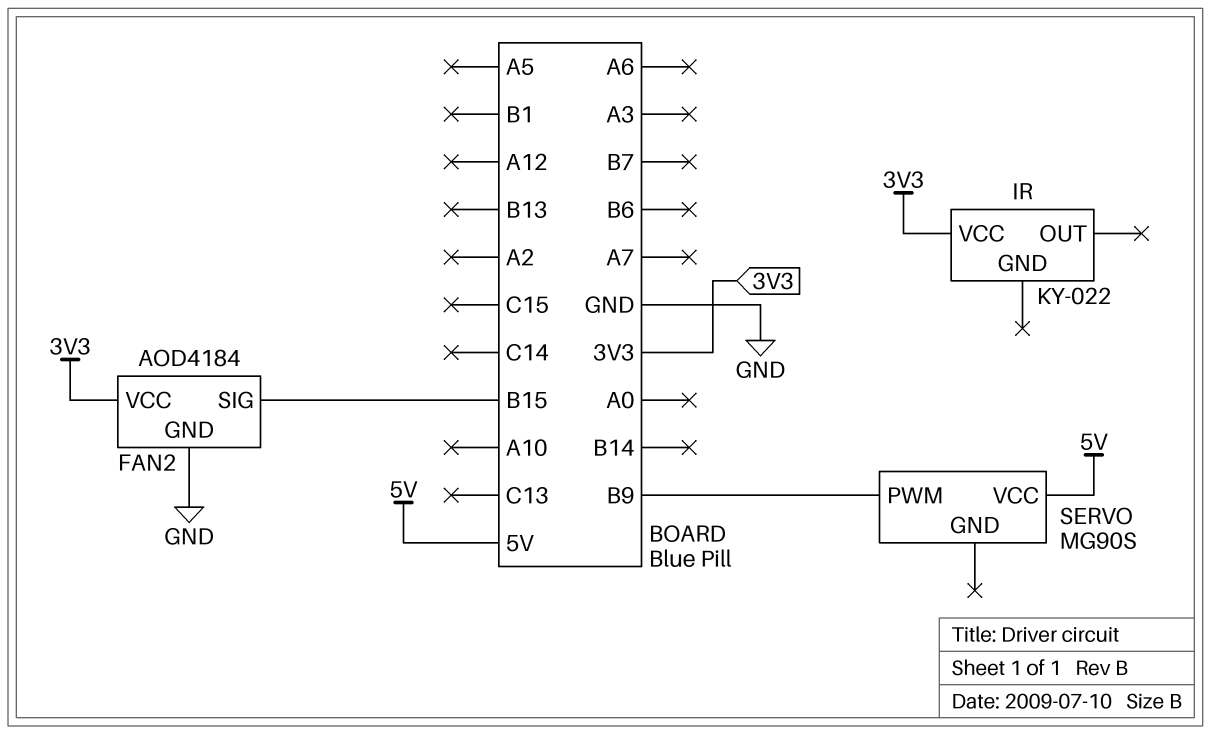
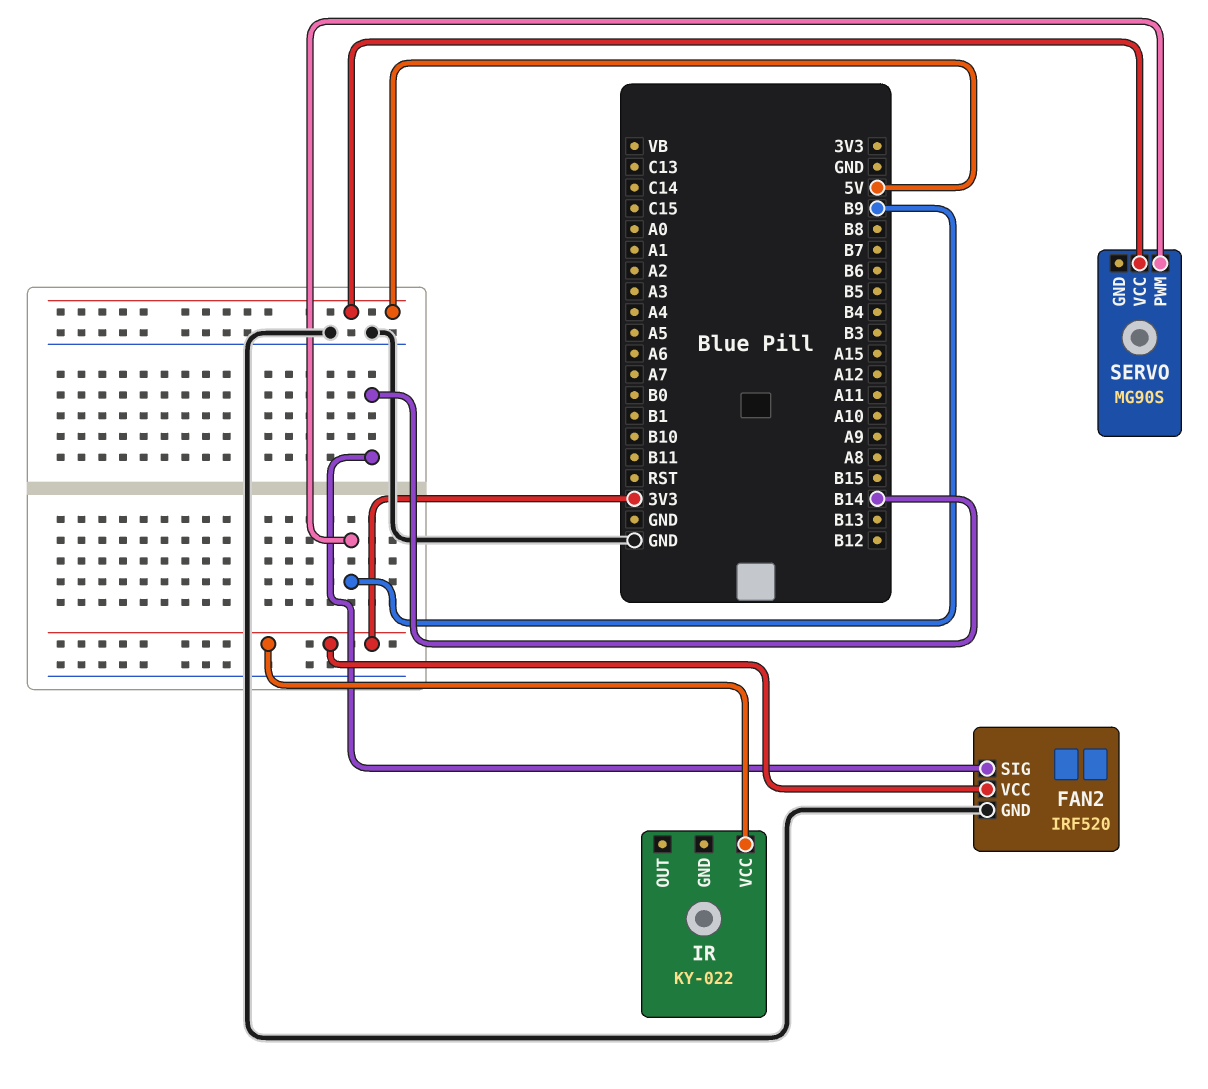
FAN2: AOD4184 -> IRF520
FAN2 pin SIG: B15 -> B14

